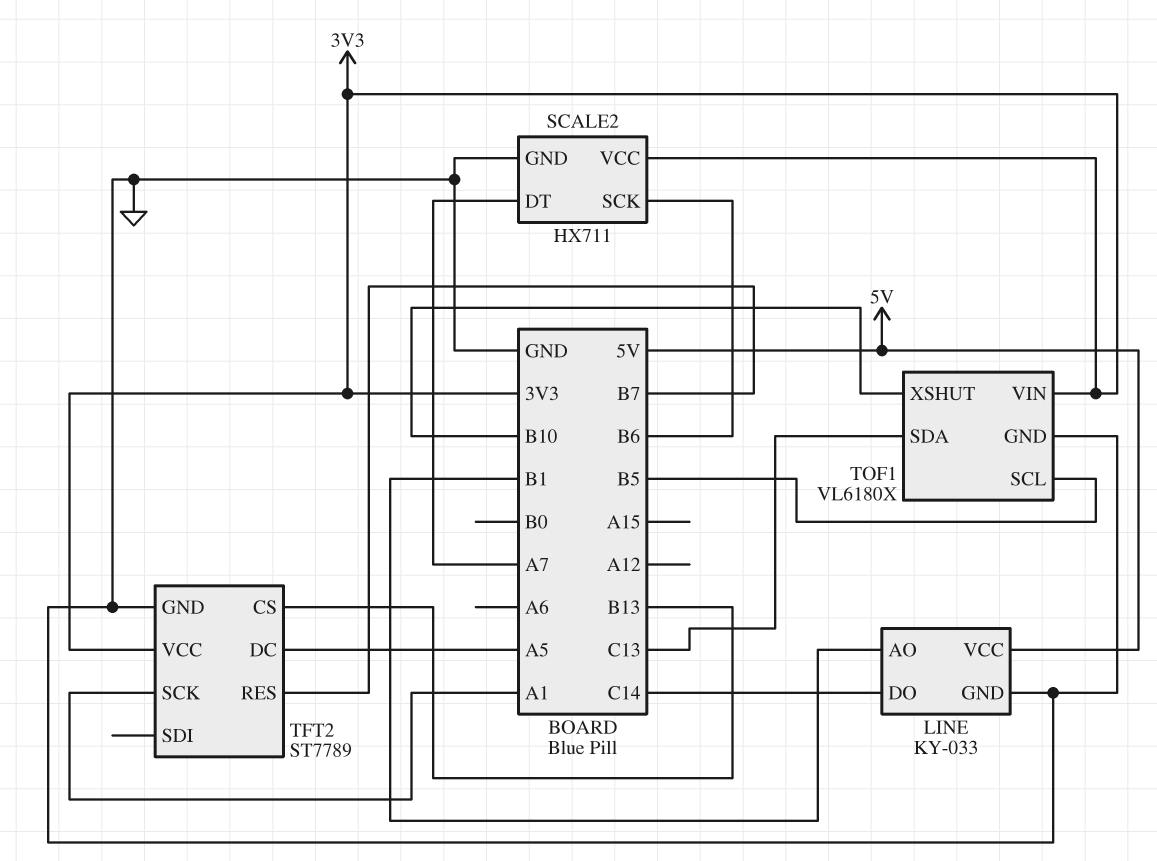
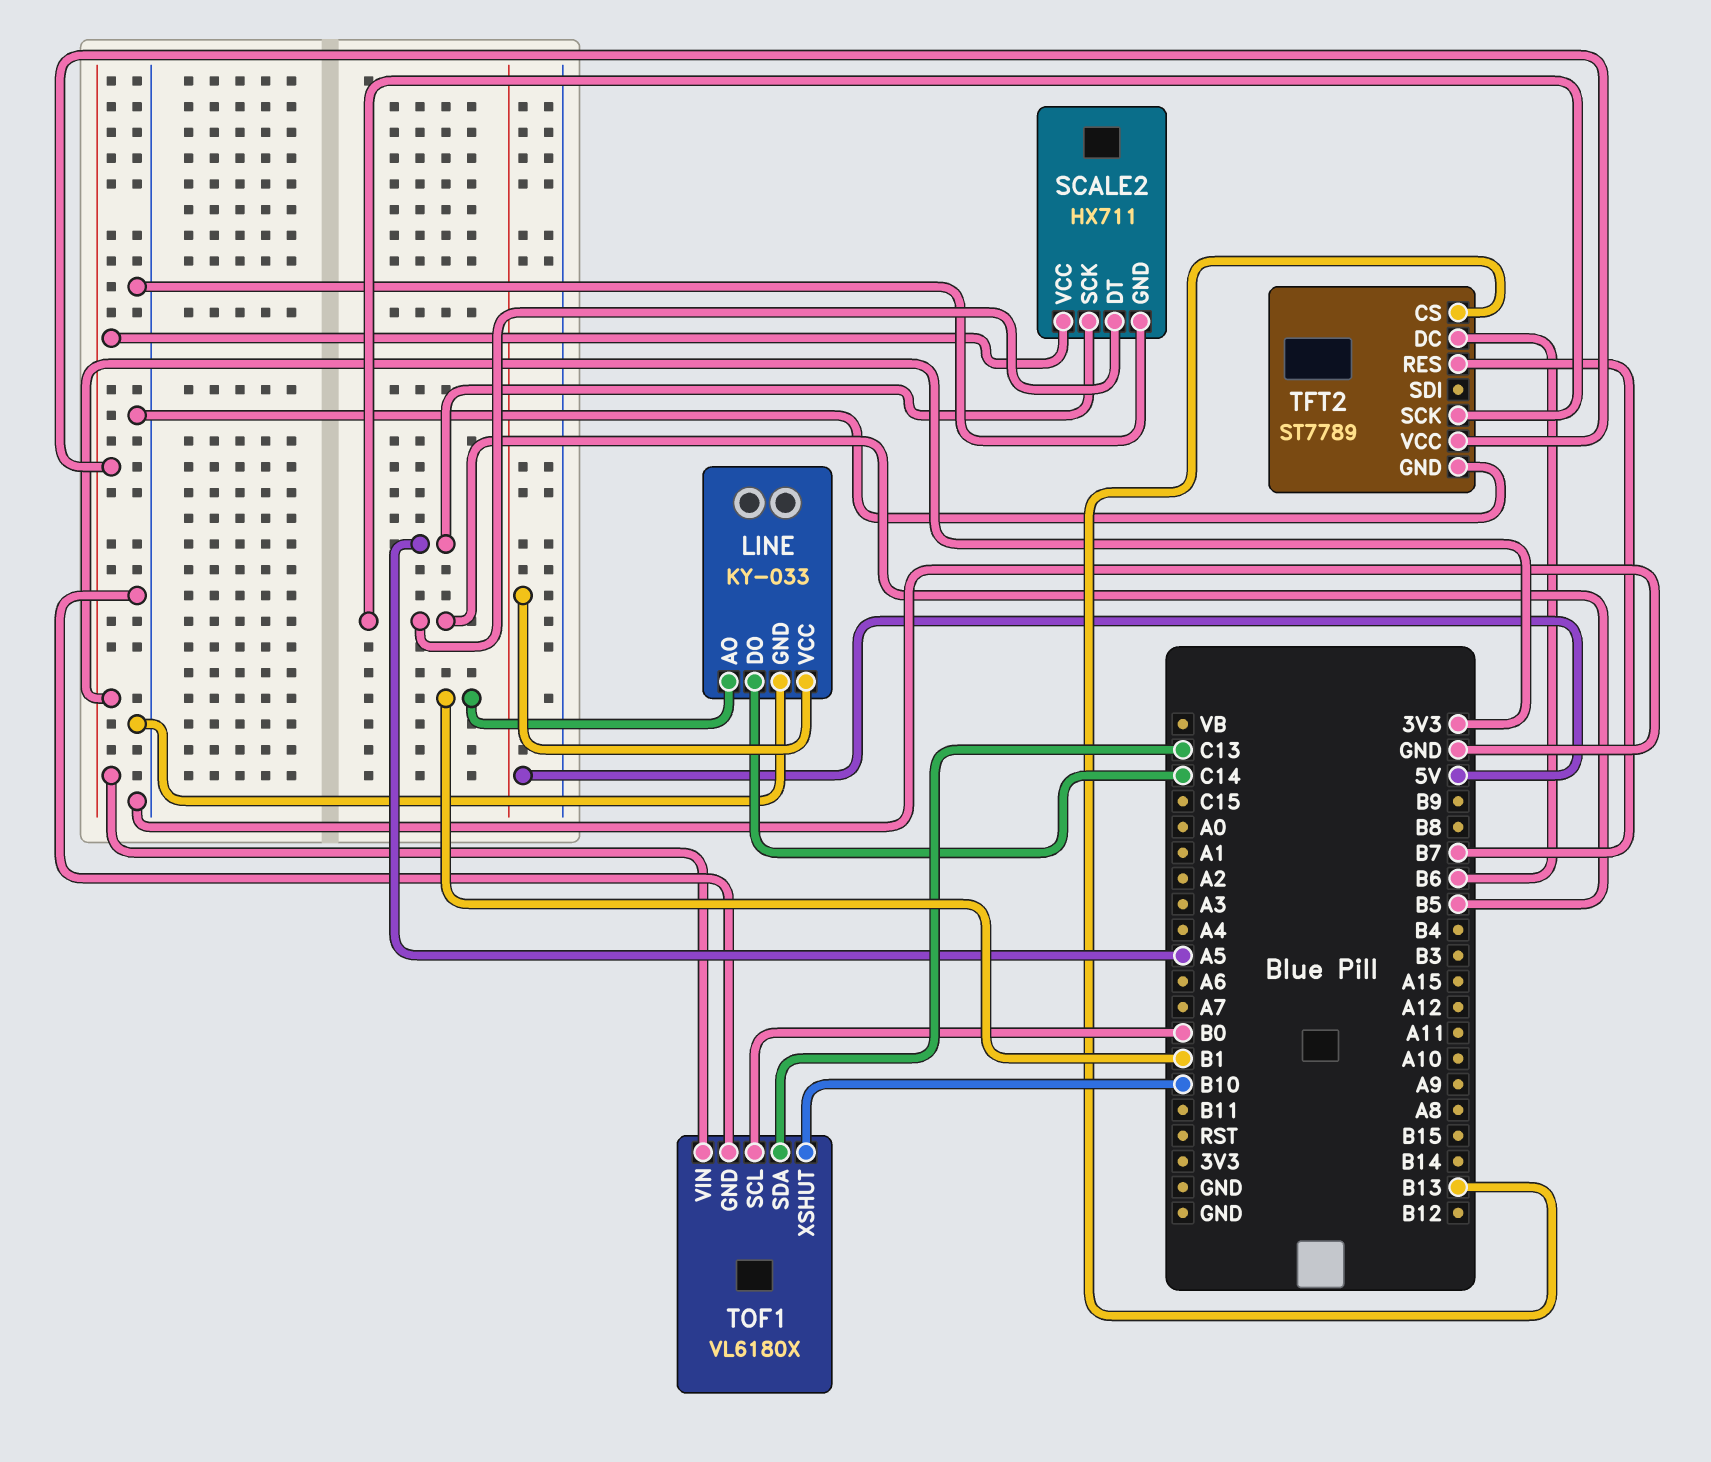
SCALE2 pin DT: A7 -> B5
SCALE2 pin SCK: B6 -> A5
TFT2 pin DC: A5 -> B6
TFT2 pin SCK: A1 -> B5
TOF1 pin SCL: B5 -> B0

